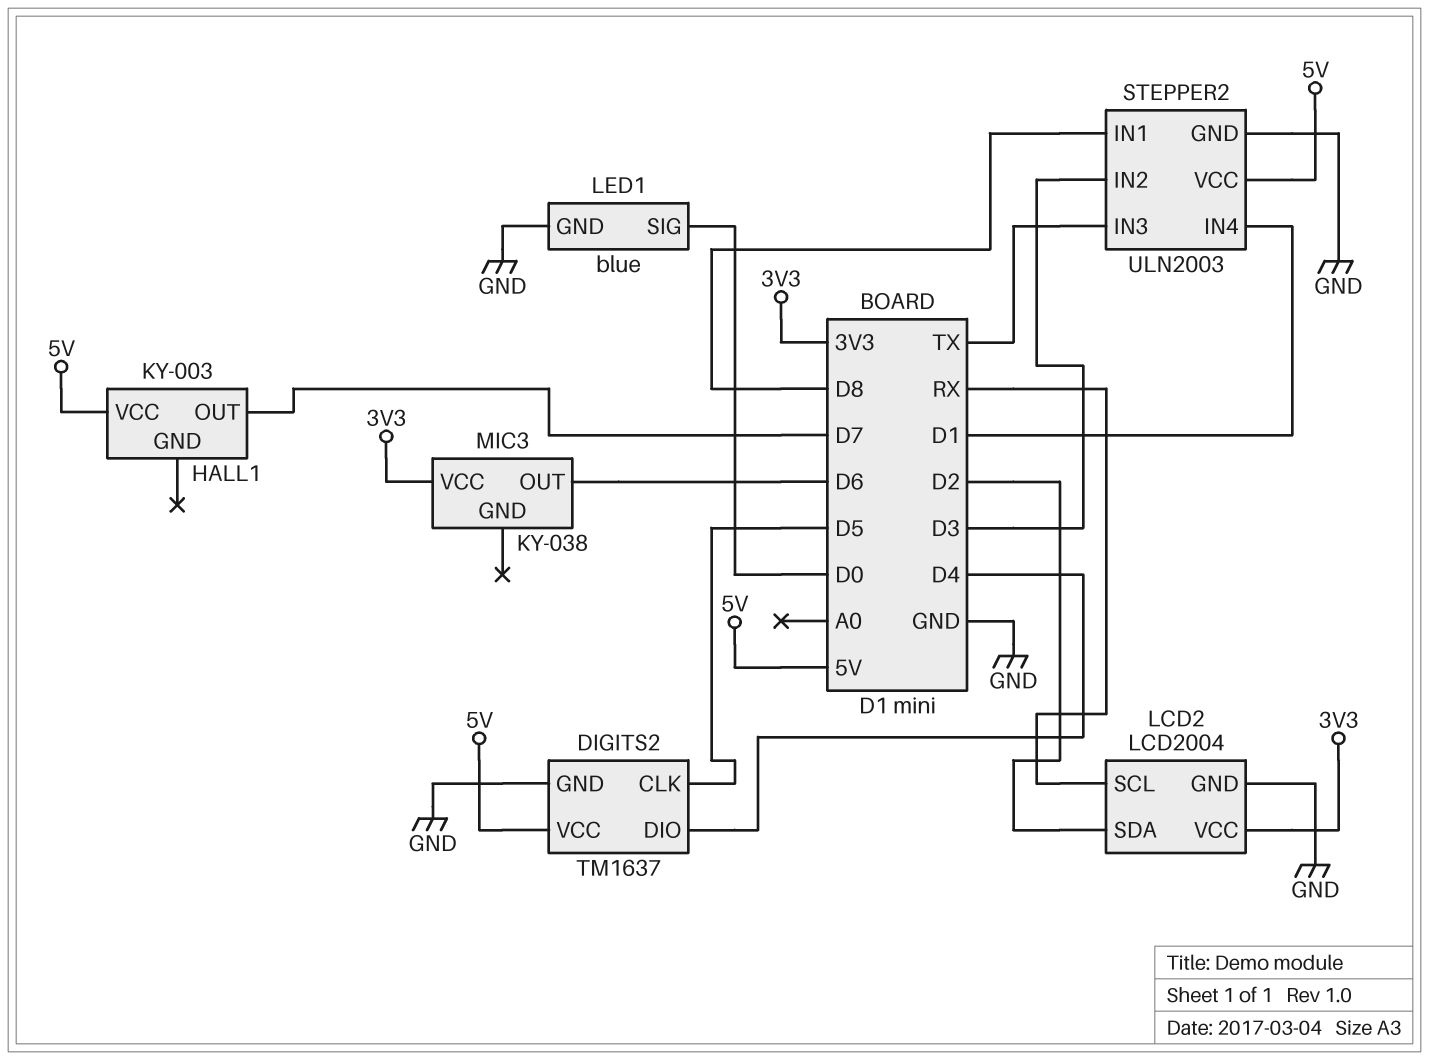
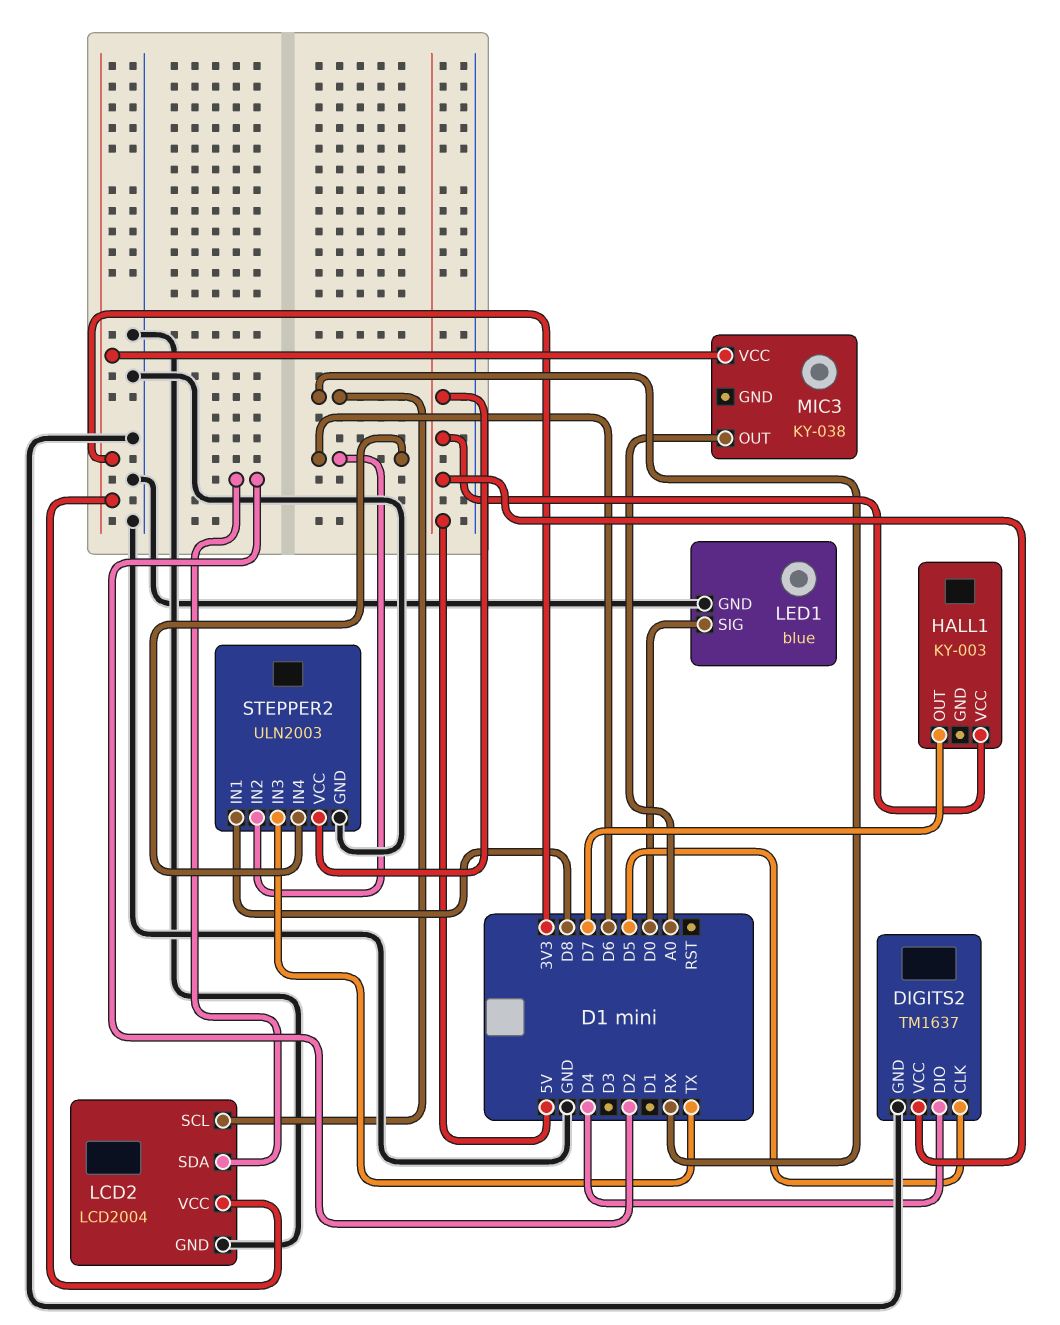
MIC3 pin OUT: D6 -> A0
STEPPER2 pin IN2: D3 -> D6
STEPPER2 pin IN4: D1 -> D6

